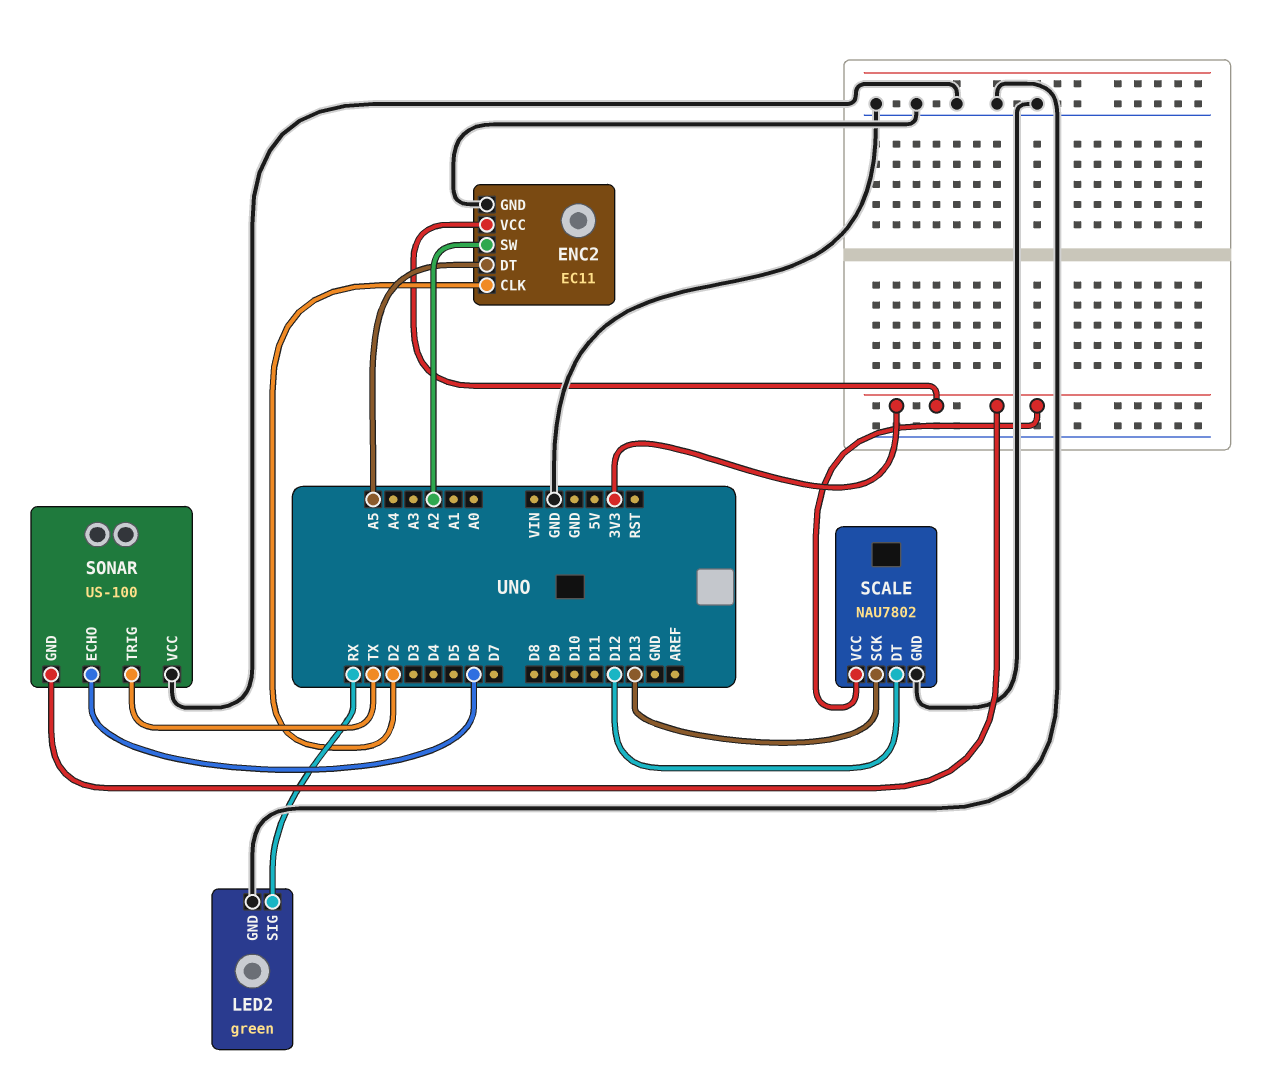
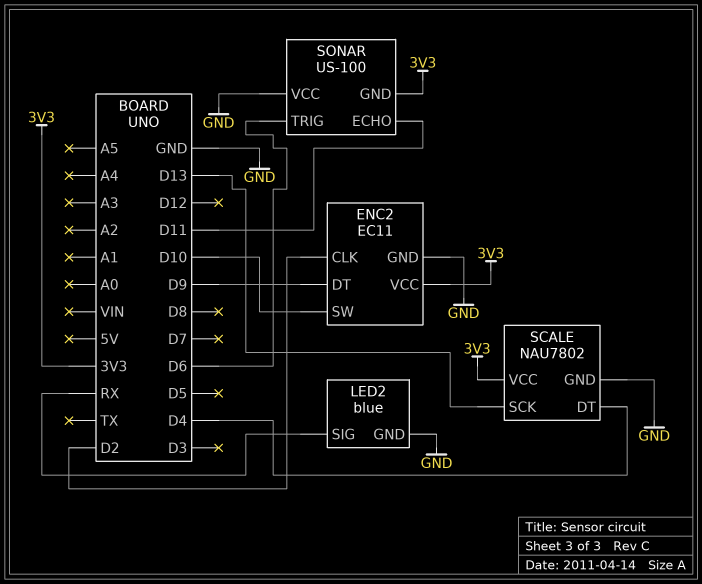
ENC2 pin DT: A5 -> D9
ENC2 pin SW: A2 -> D10
LED2: green -> blue
SCALE pin DT: D12 -> D4
SONAR pin ECHO: D6 -> D11
SONAR pin TRIG: TX -> D6

